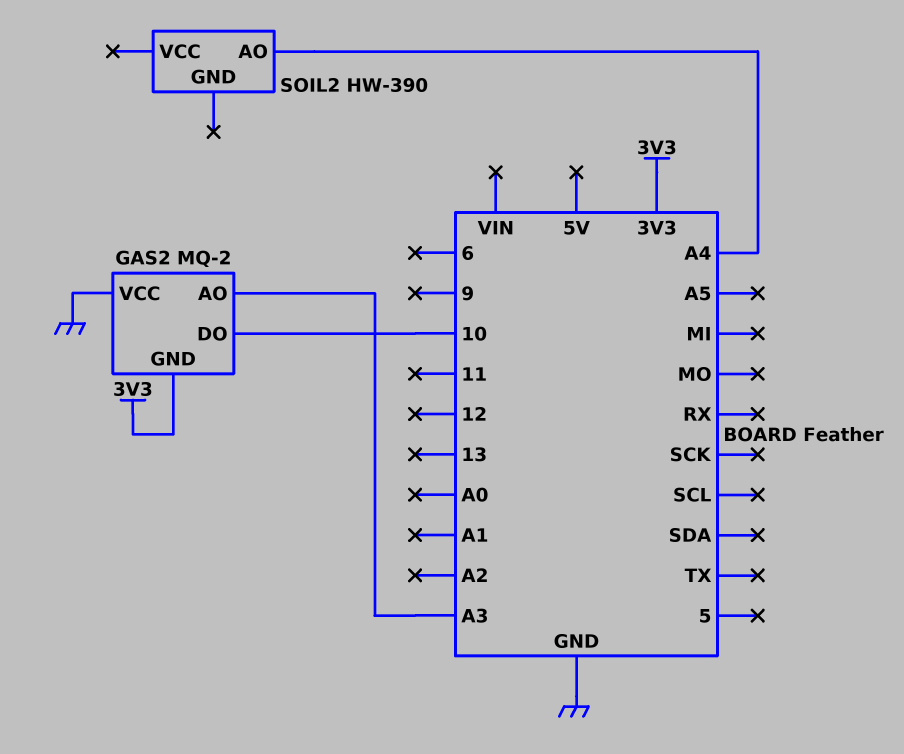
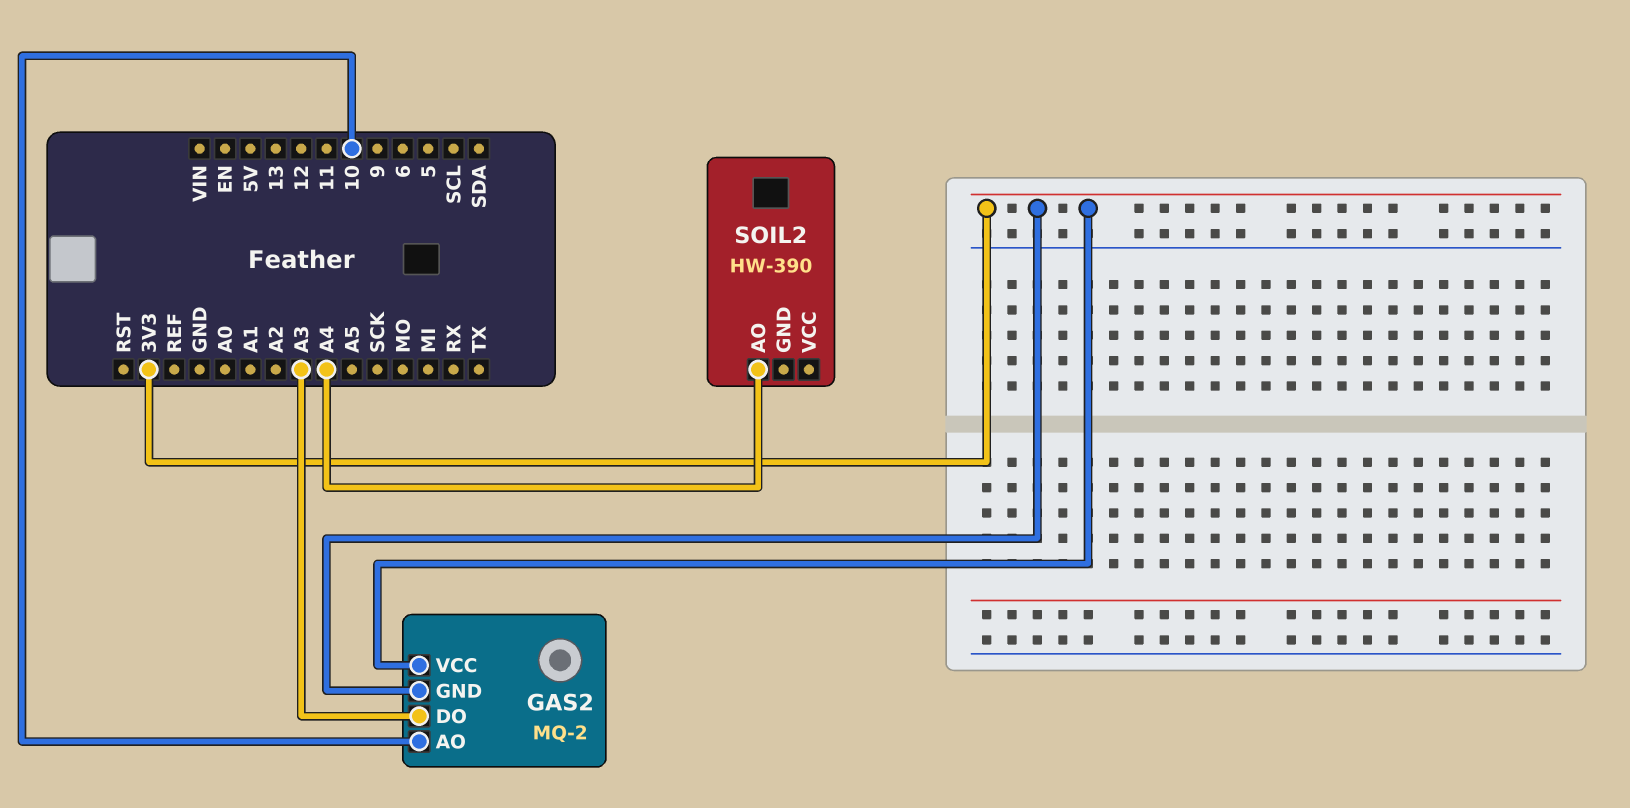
GAS2 pin AO: A3 -> 10
GAS2 pin DO: 10 -> A3
GAS2 pin VCC: GND -> 3V3

